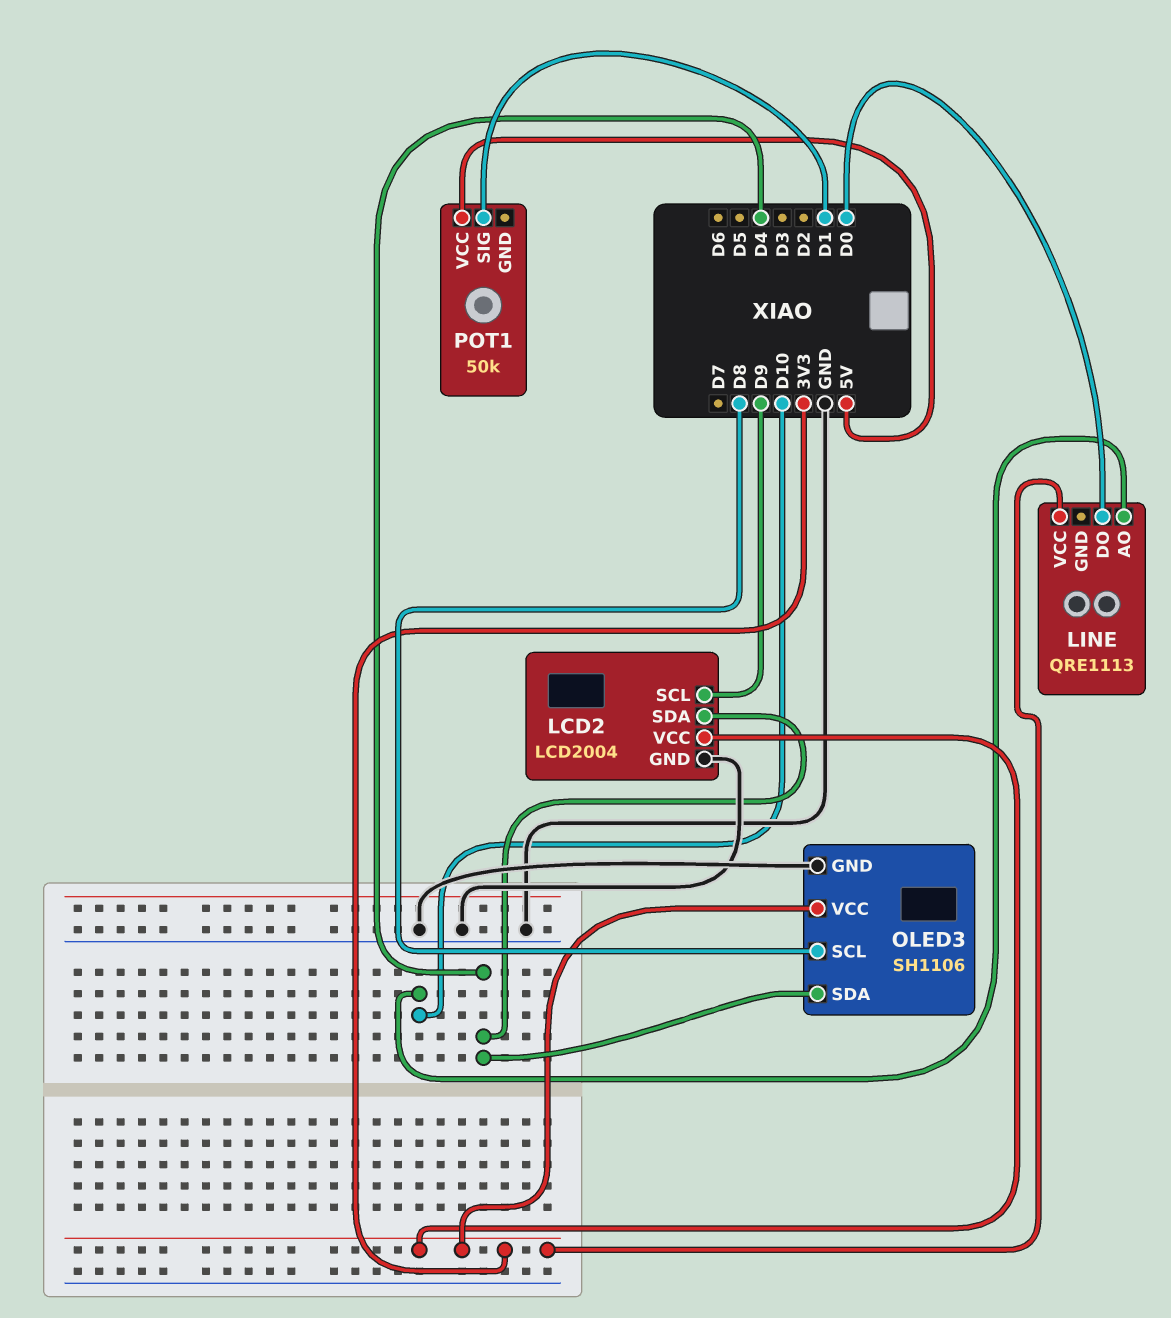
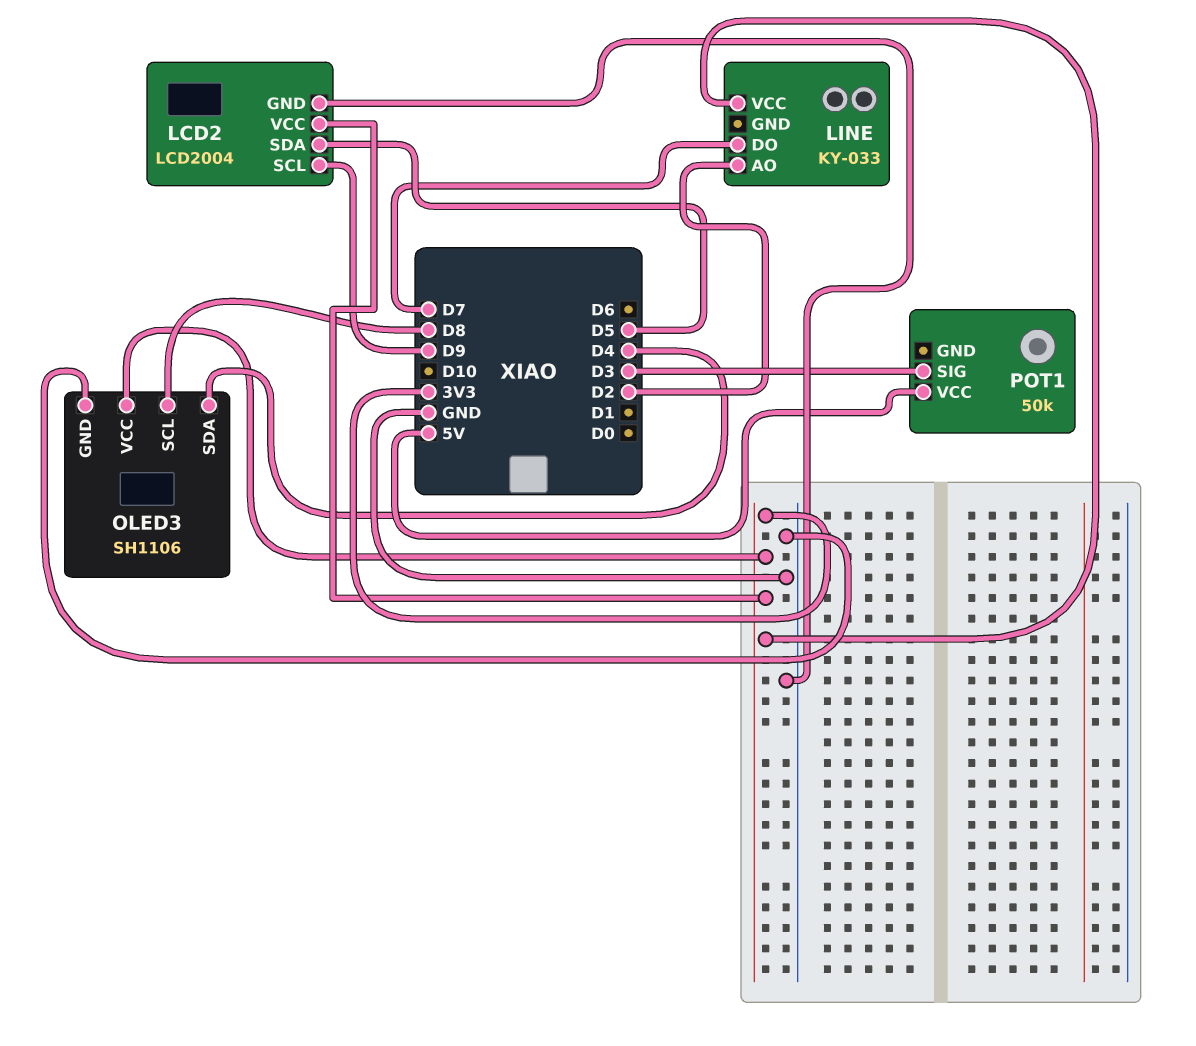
LCD2 pin SDA: D4 -> D5
LINE: QRE1113 -> KY-033
LINE pin AO: D10 -> D2
LINE pin DO: D0 -> D7
POT1 pin SIG: D1 -> D3

